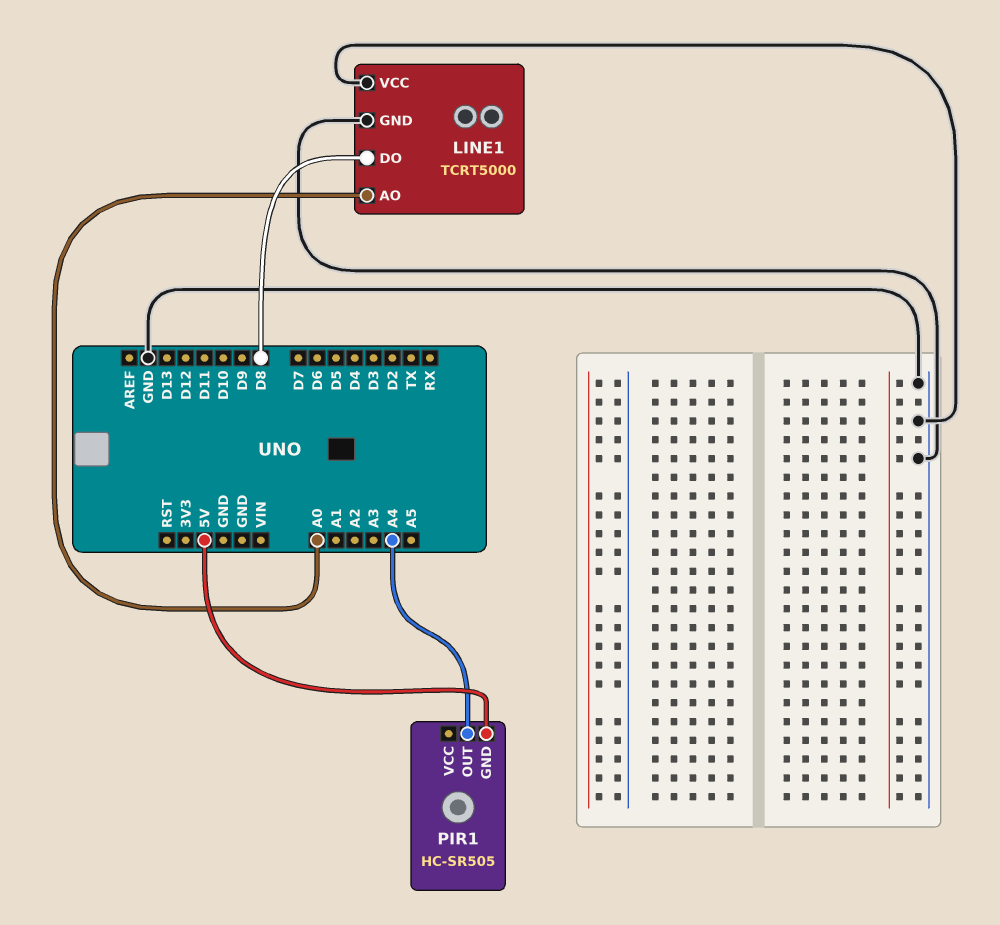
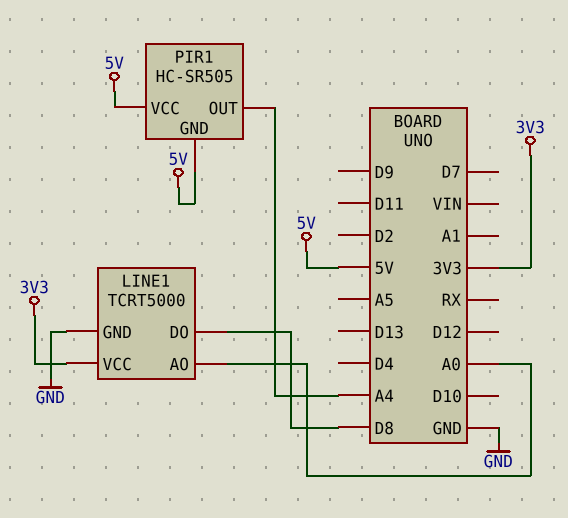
LINE1 pin VCC: GND -> 3V3
PIR1 pin VCC: none -> 5V

